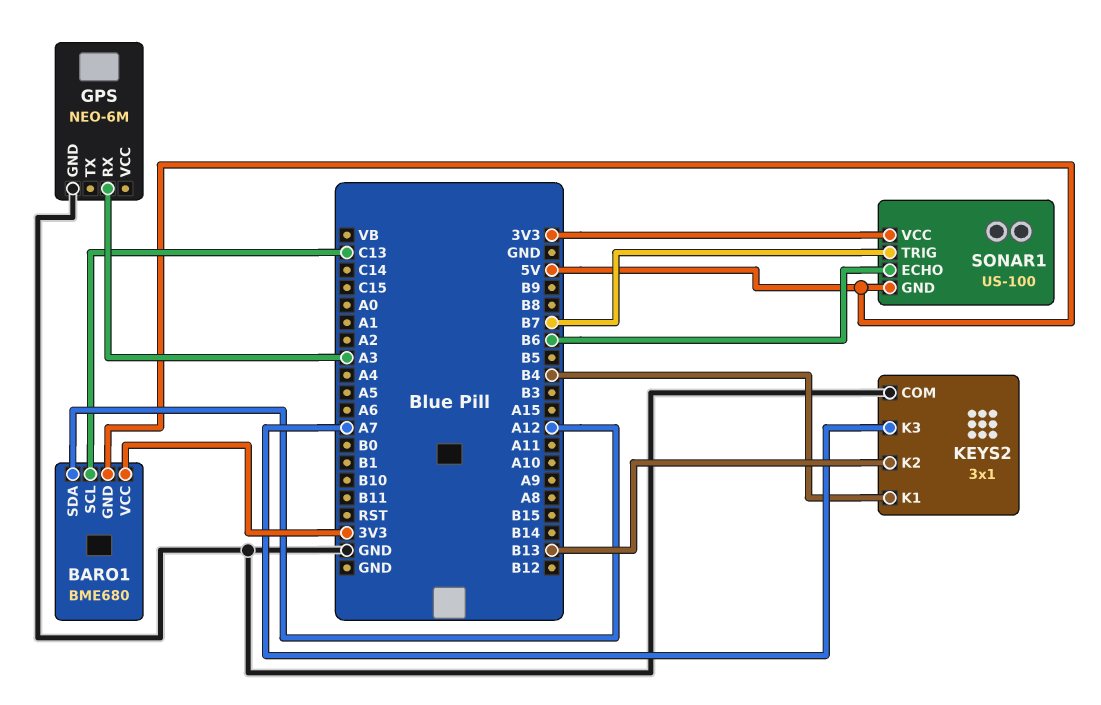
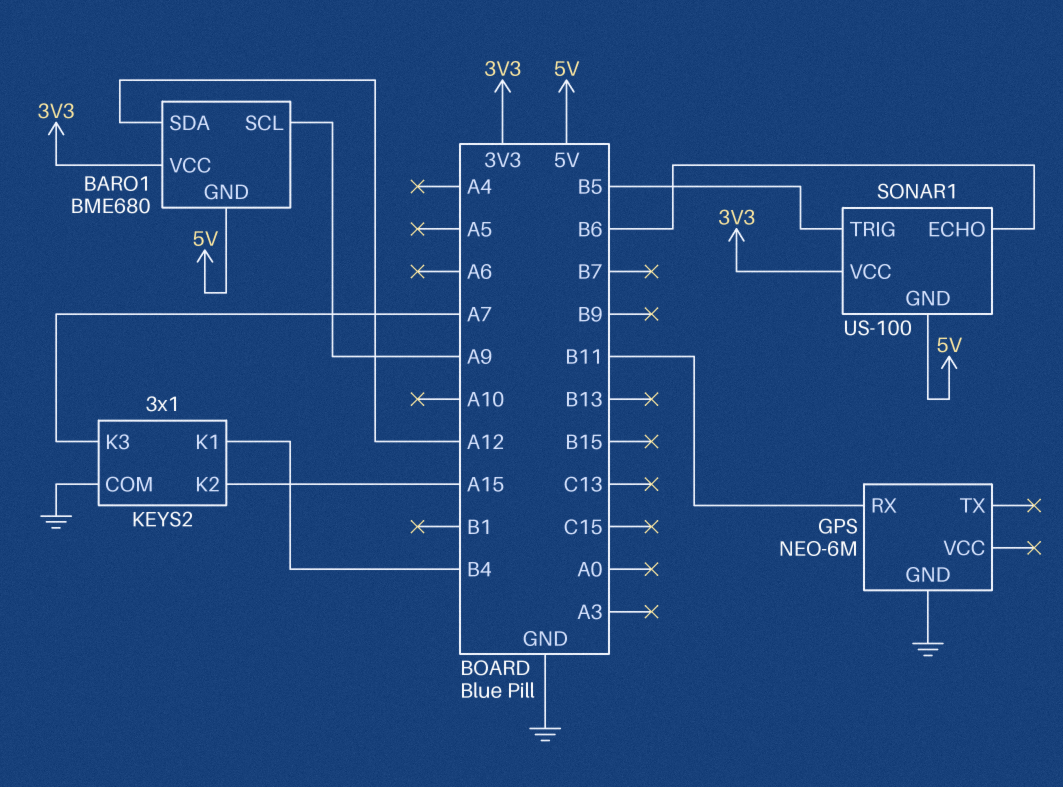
BARO1 pin SCL: C13 -> A9
GPS pin RX: A3 -> B11
KEYS2 pin K2: B13 -> A15
SONAR1 pin TRIG: B7 -> B5

